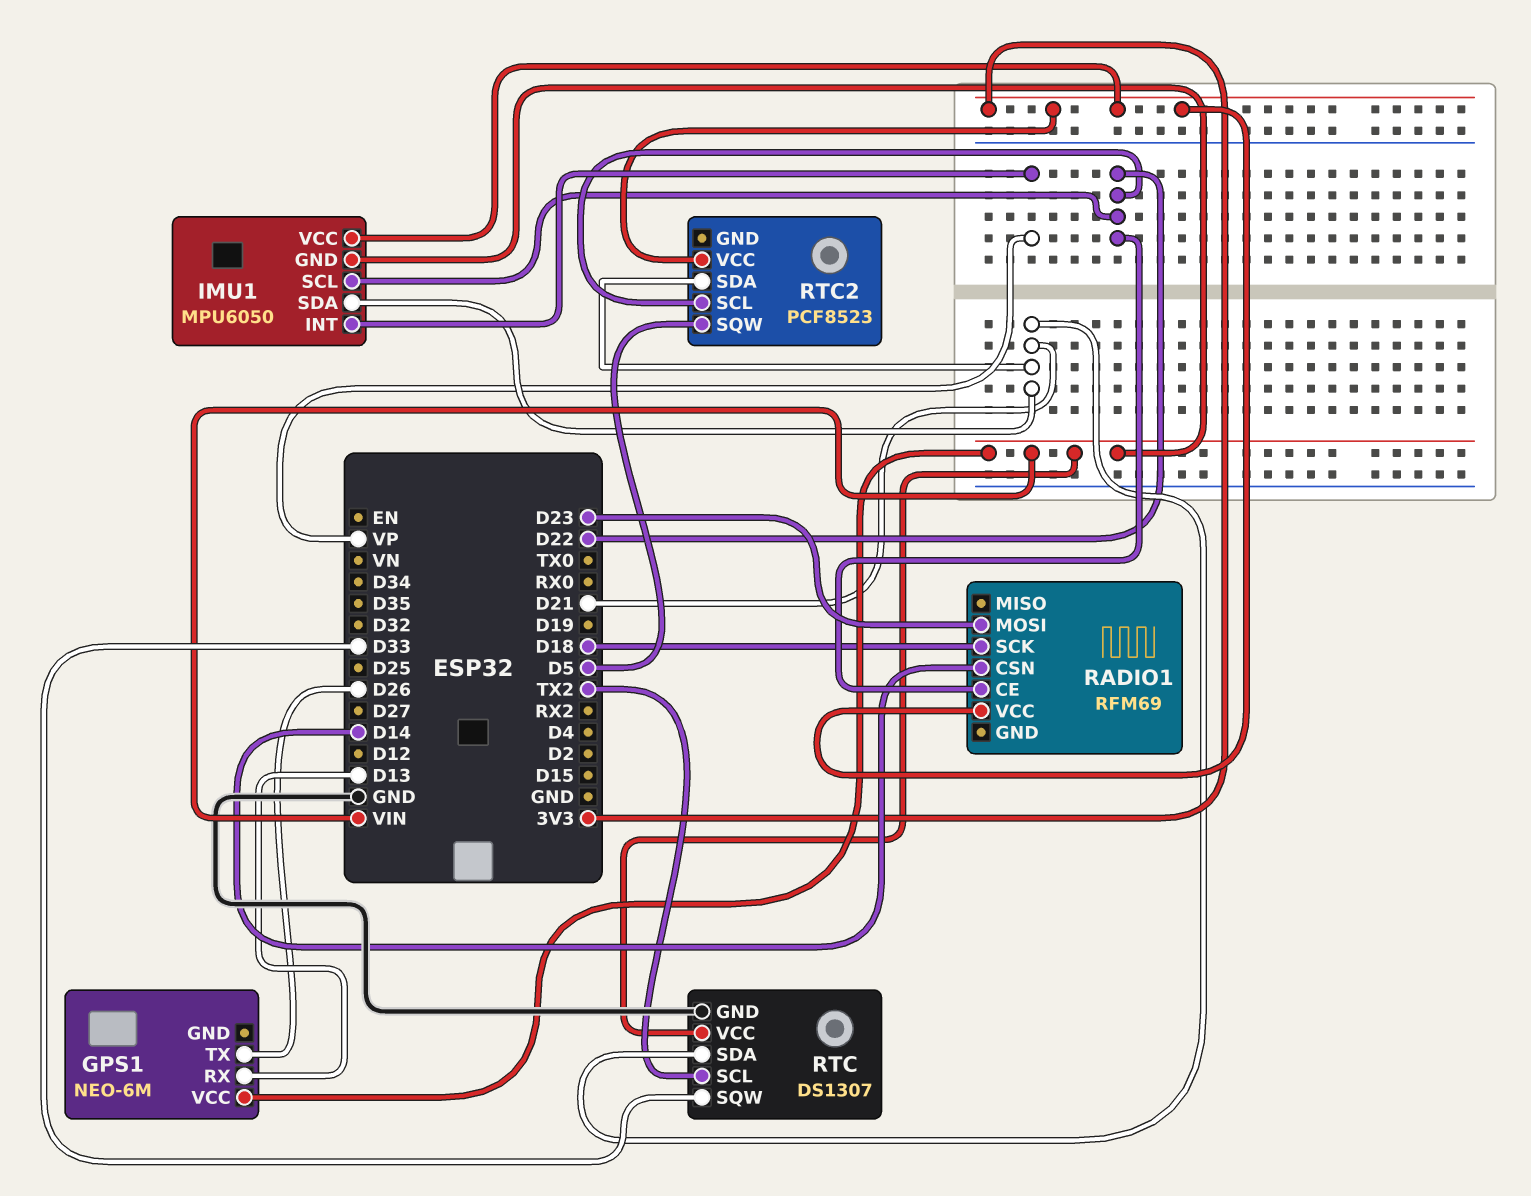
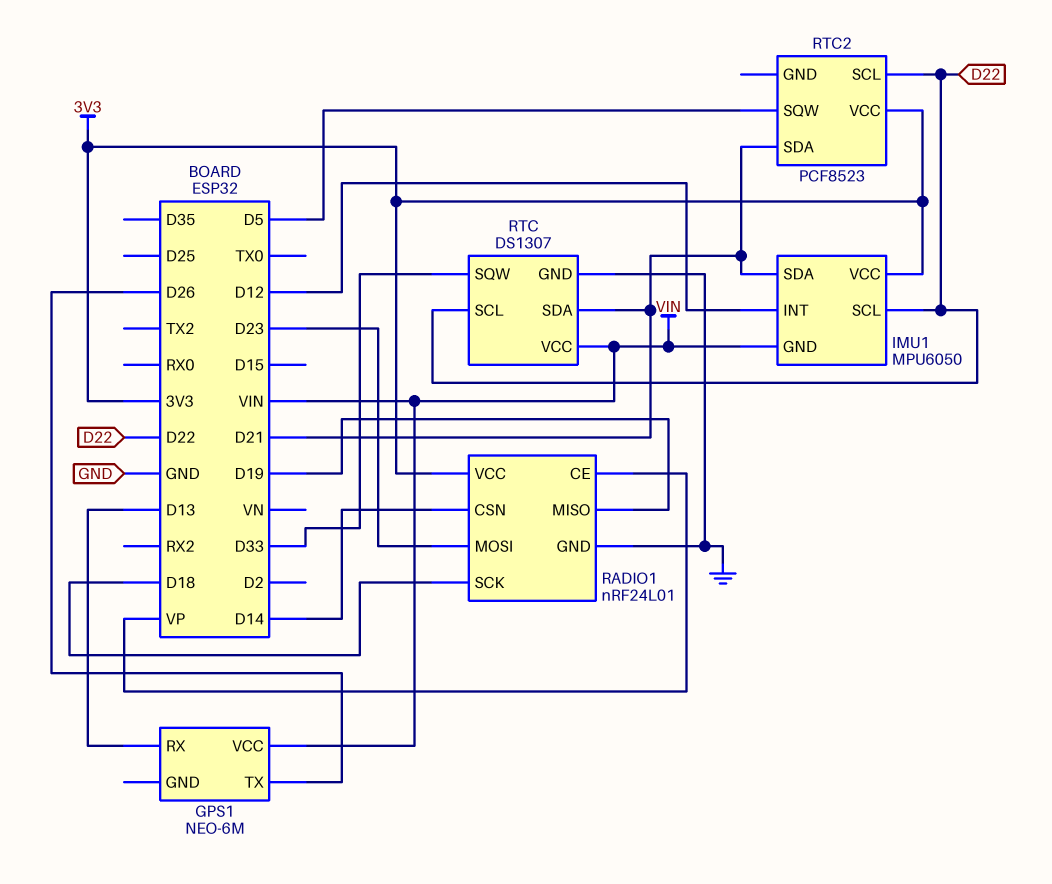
IMU1 pin INT: VP -> D12
RADIO1: RFM69 -> nRF24L01
RADIO1 pin CE: D22 -> VP
RADIO1 pin GND: none -> GND
RADIO1 pin MISO: none -> D19
RTC pin SCL: TX2 -> D22

